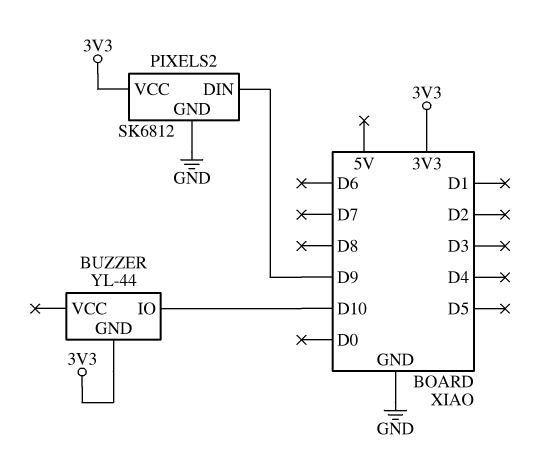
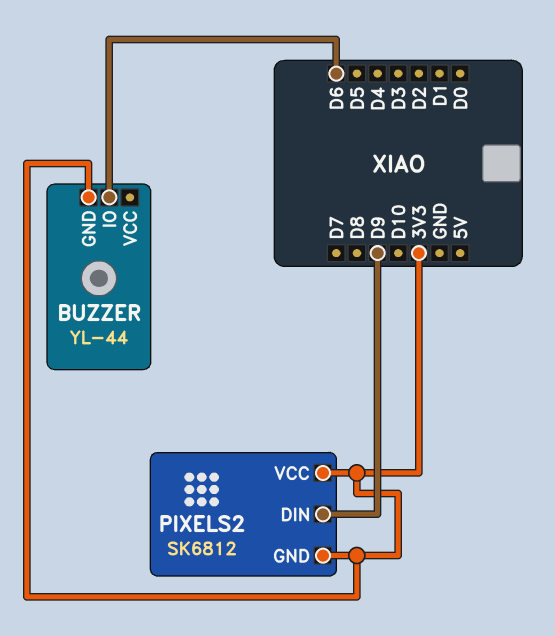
BUZZER pin IO: D10 -> D6
PIXELS2 pin GND: GND -> 3V3

